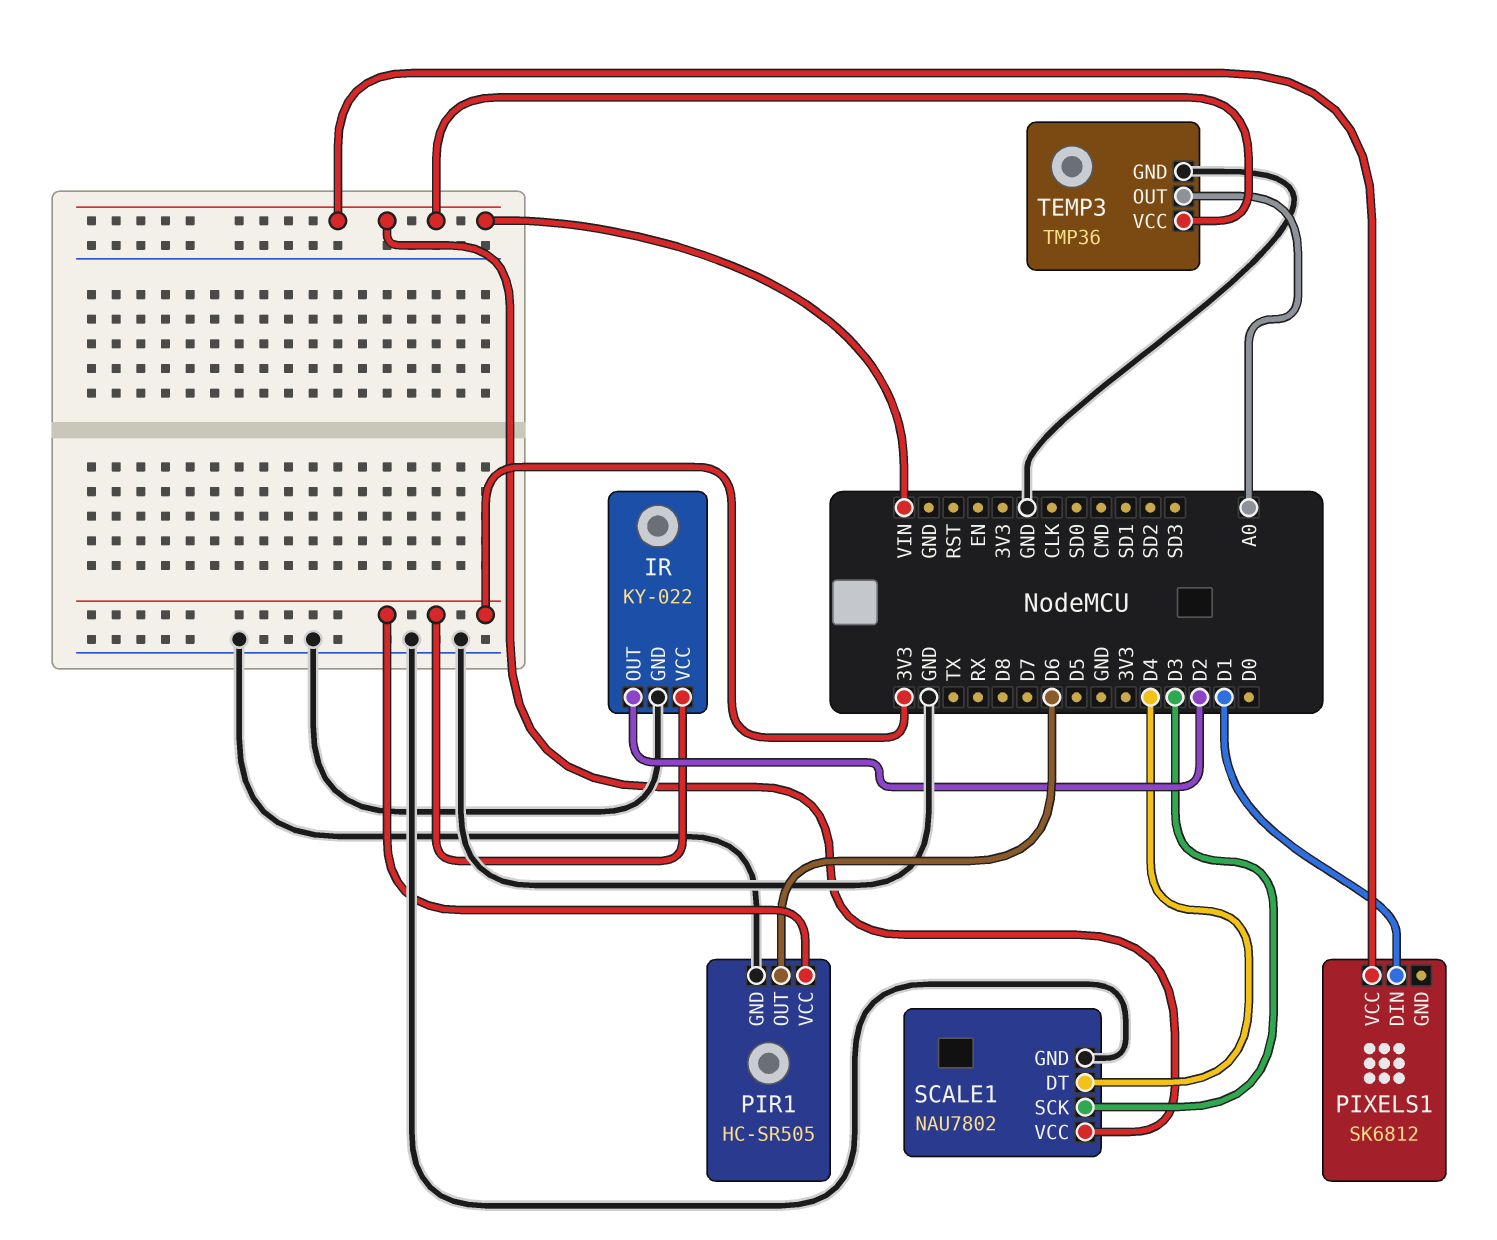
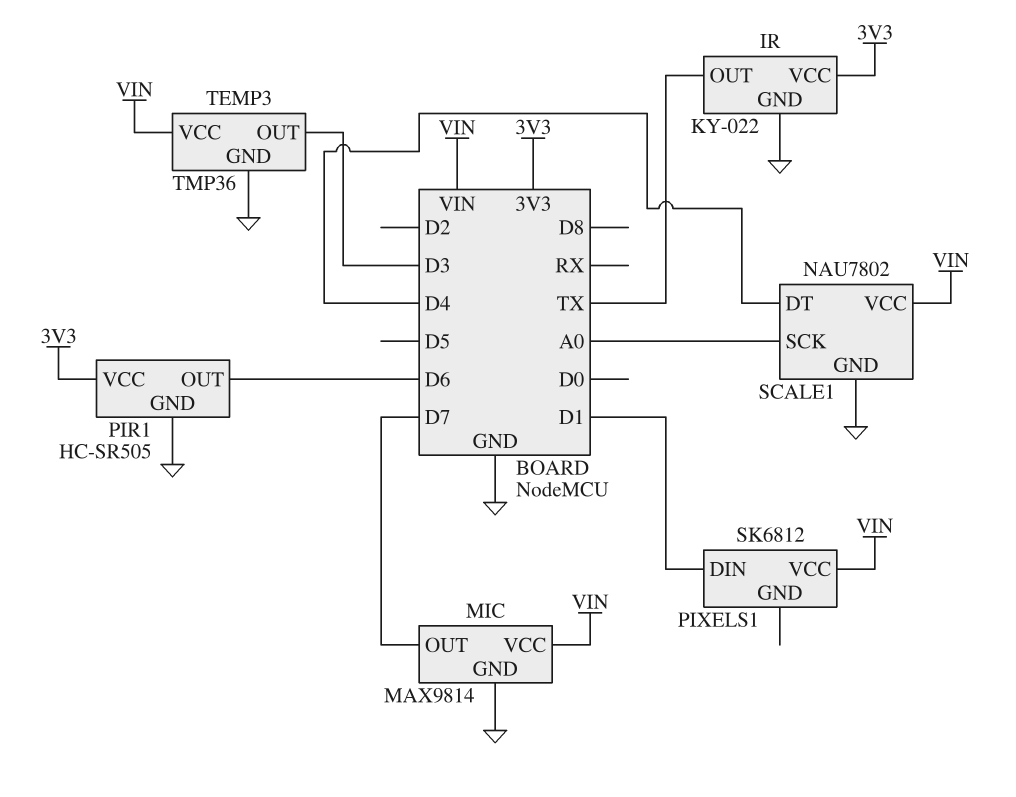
IR pin OUT: D2 -> TX
MIC: none -> MAX9814
MIC pin GND: none -> GND
MIC pin OUT: none -> D7
MIC pin VCC: none -> VIN
SCALE1 pin SCK: D3 -> A0
TEMP3 pin OUT: A0 -> D3

